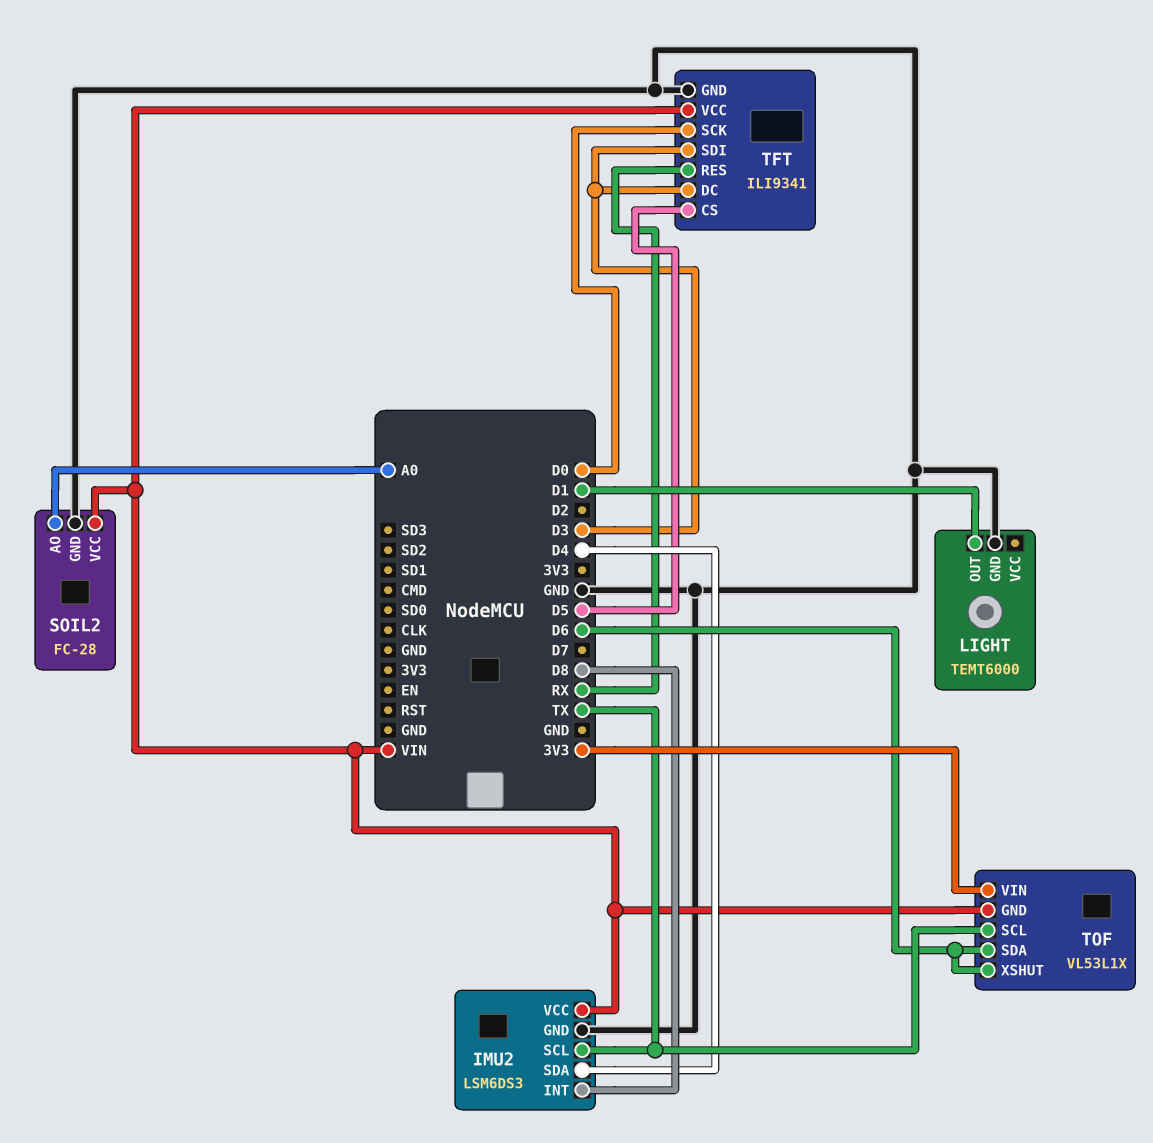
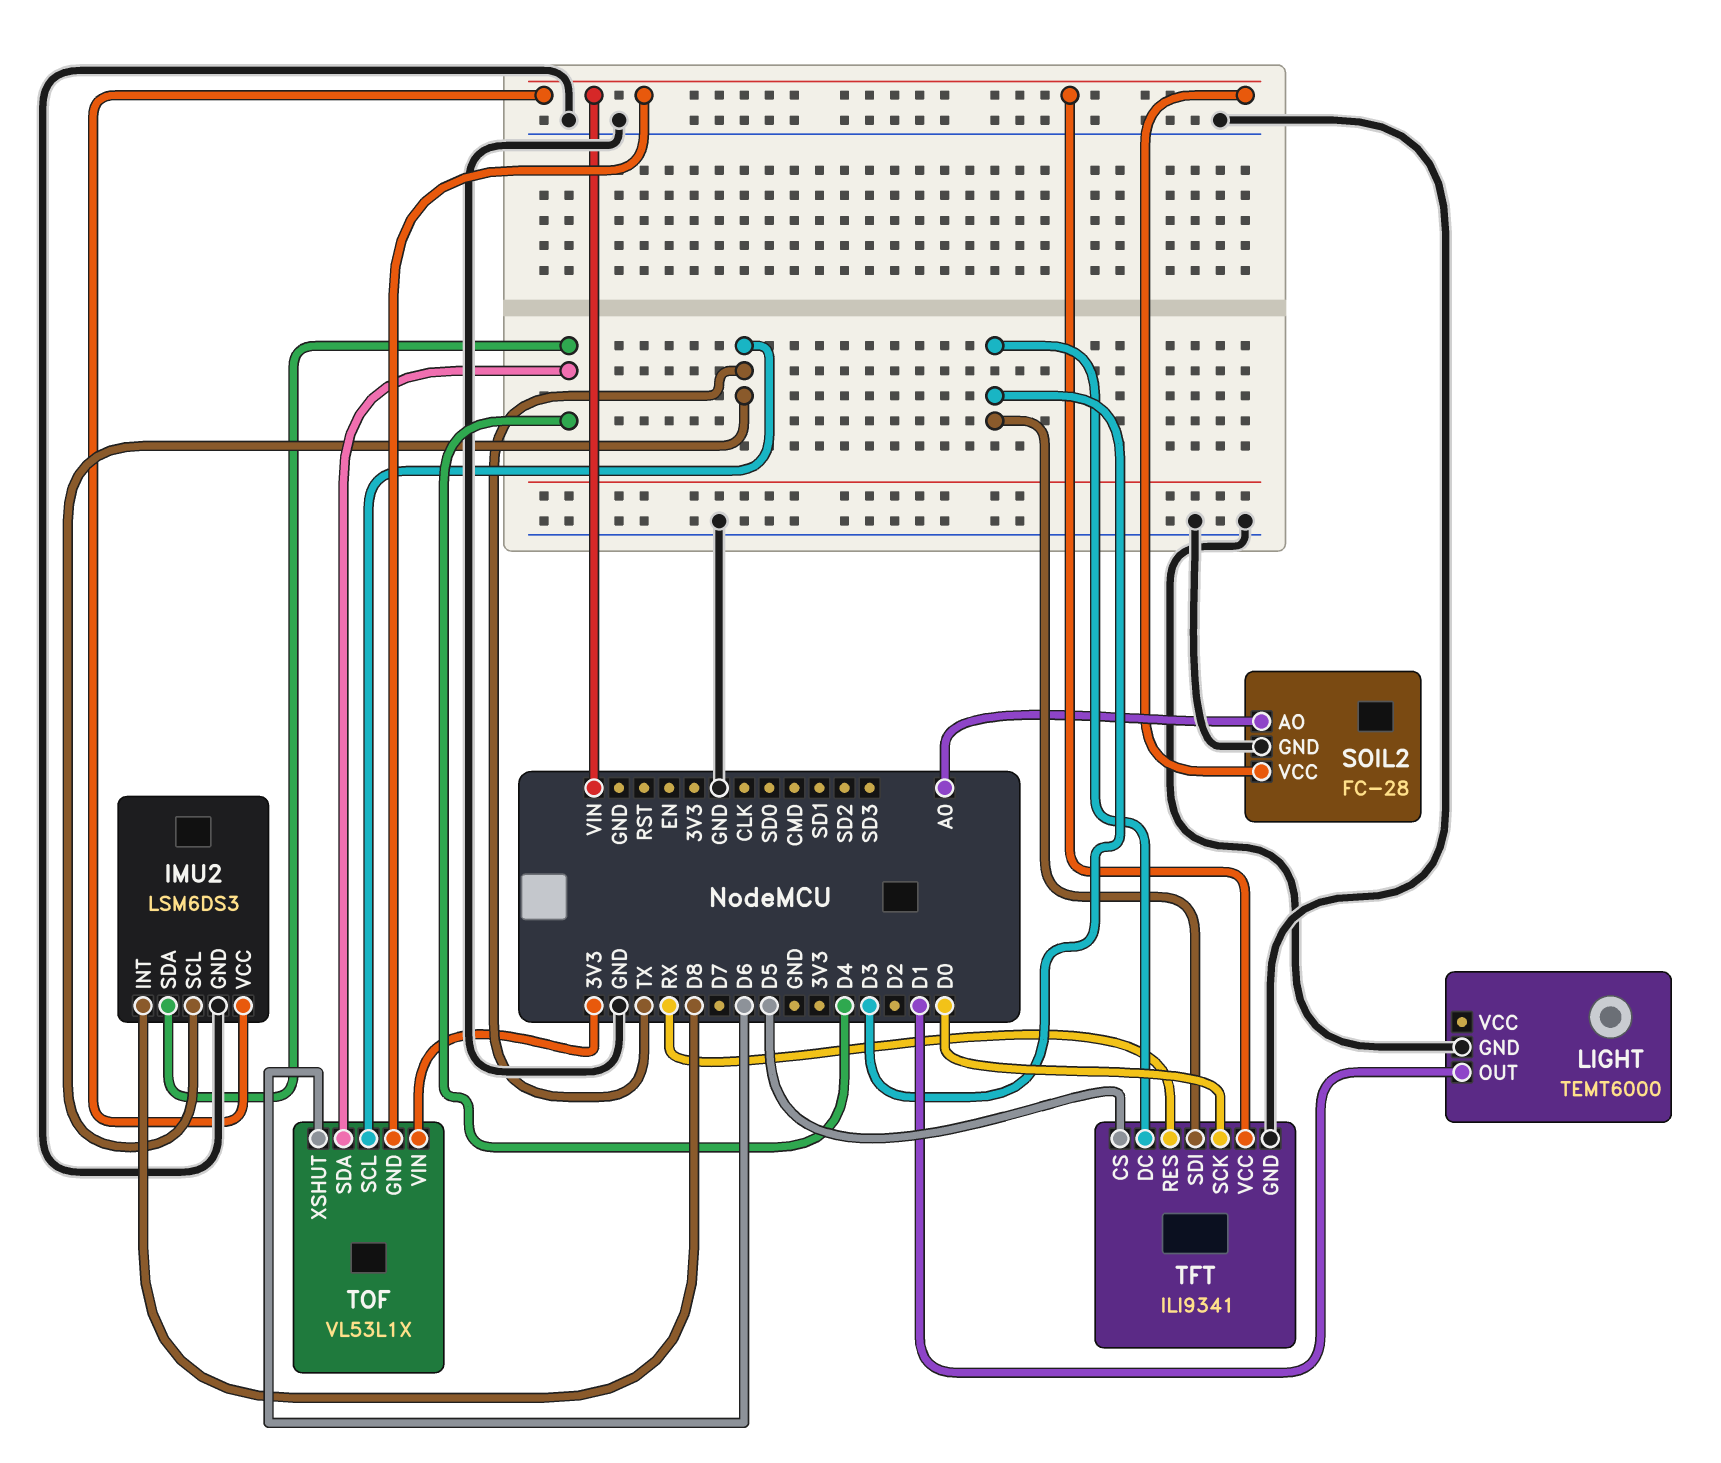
TOF pin SDA: D6 -> D4

